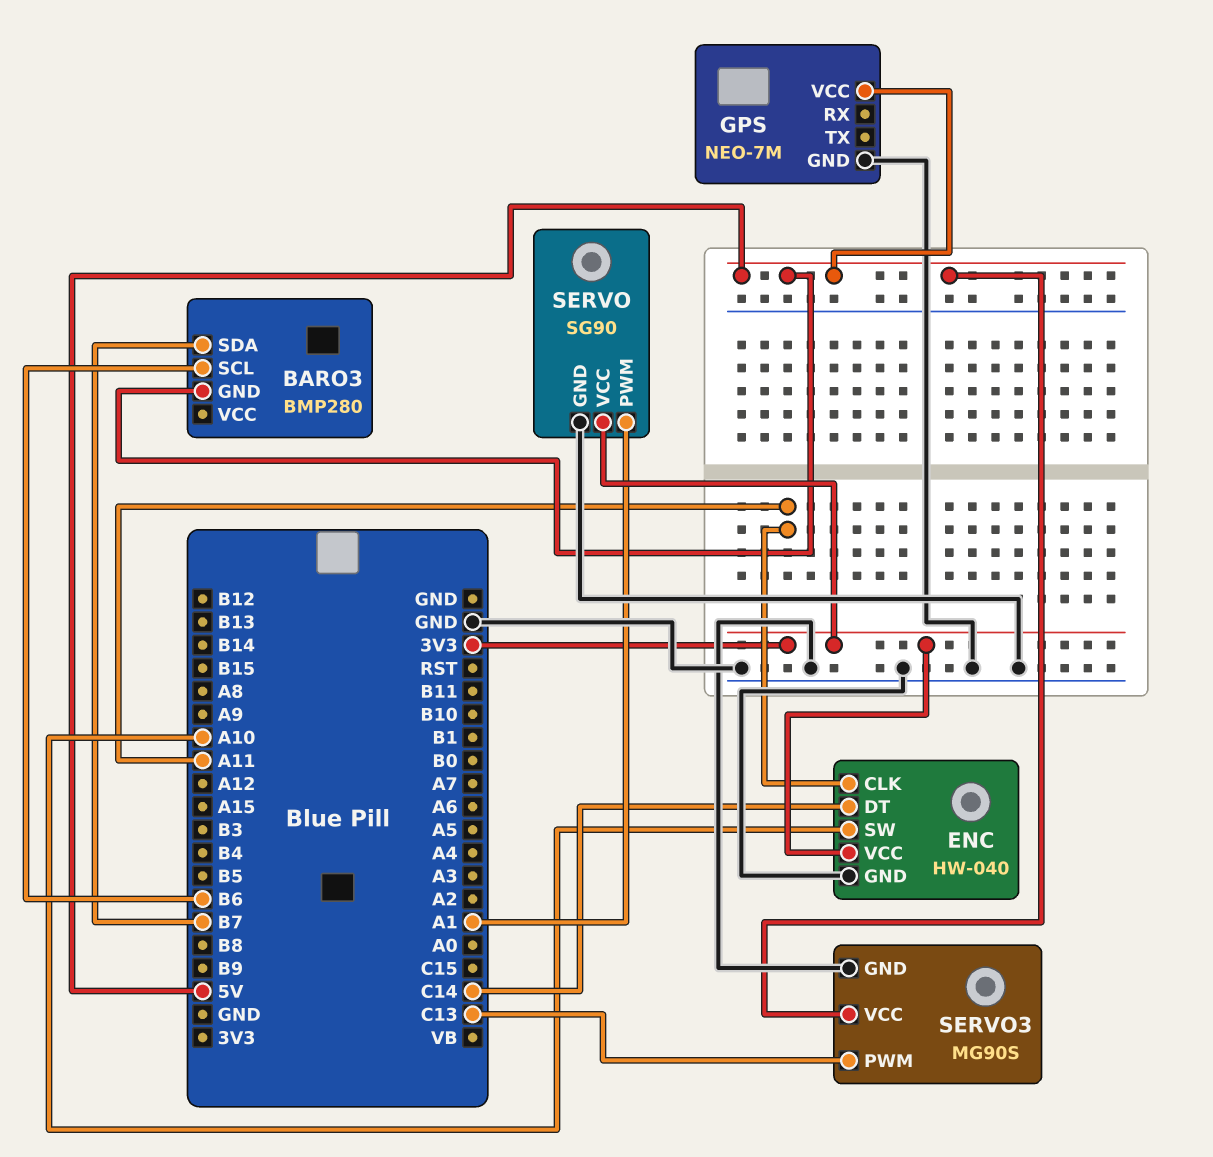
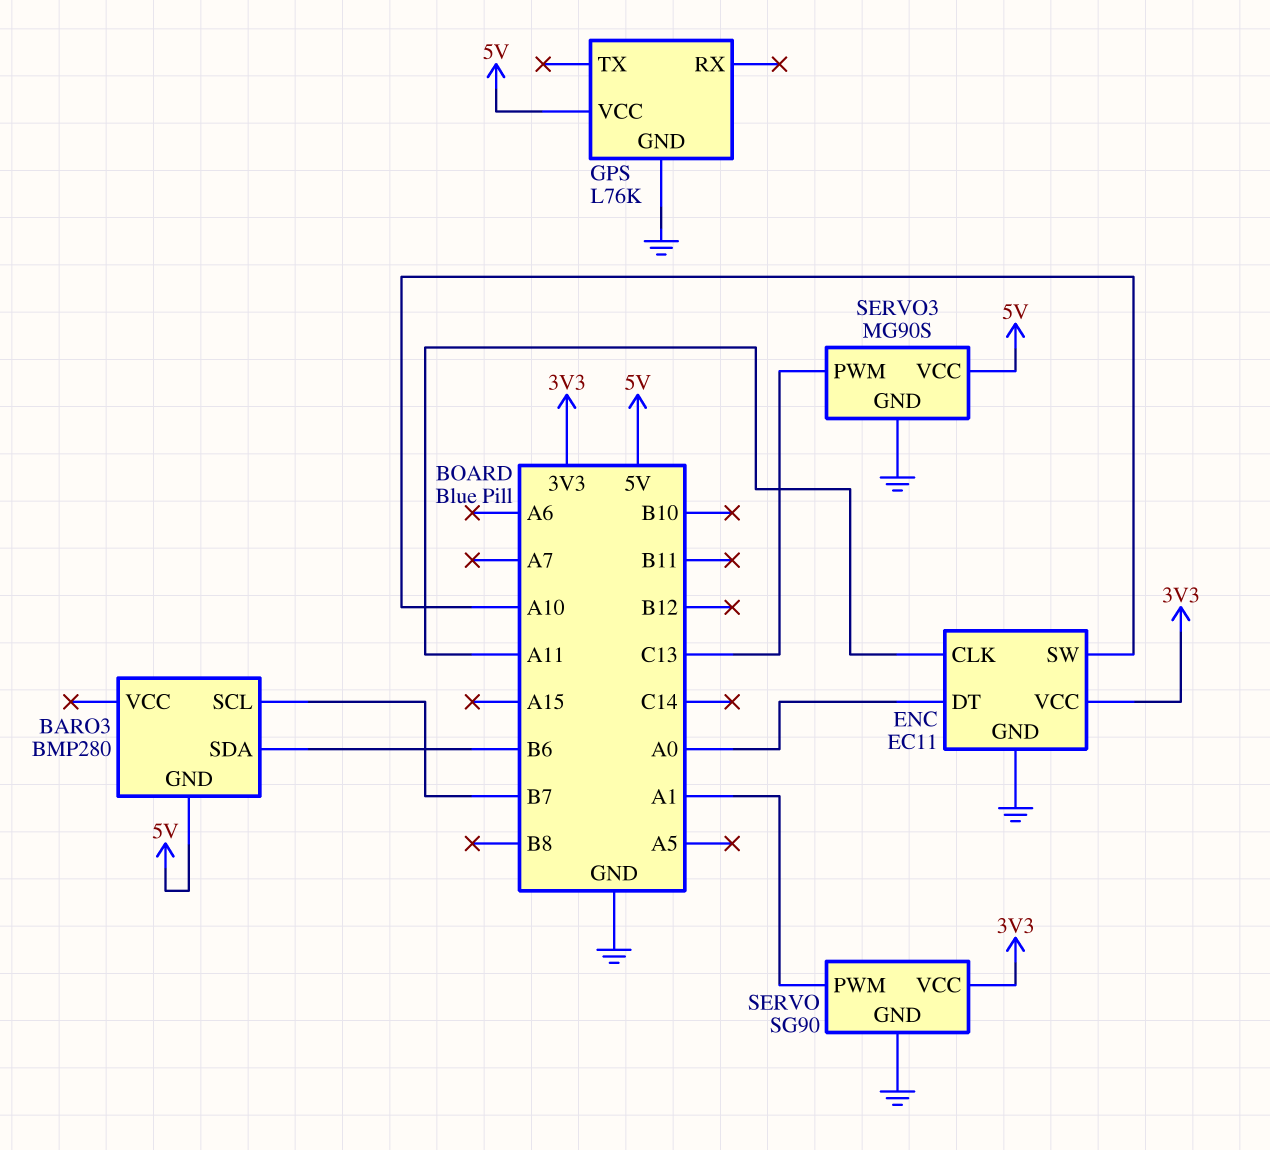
BARO3 pin SCL: B6 -> B7
BARO3 pin SDA: B7 -> B6
ENC: HW-040 -> EC11
ENC pin DT: C14 -> A0
GPS: NEO-7M -> L76K

